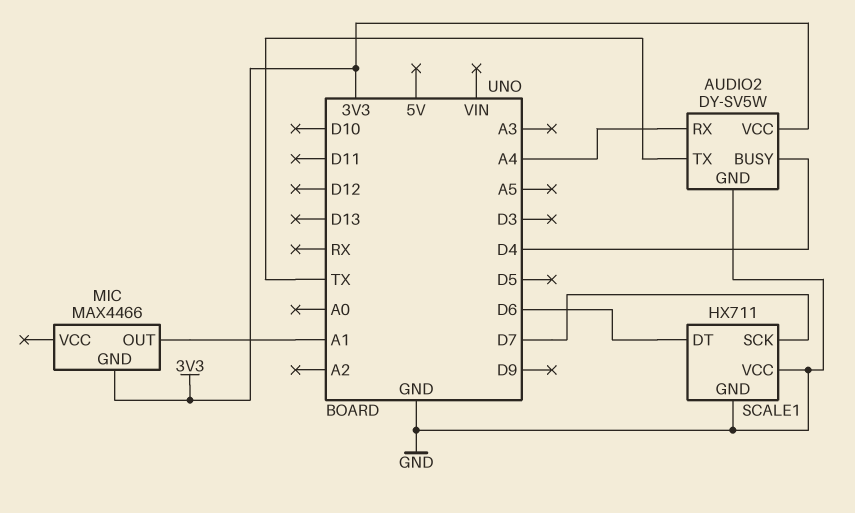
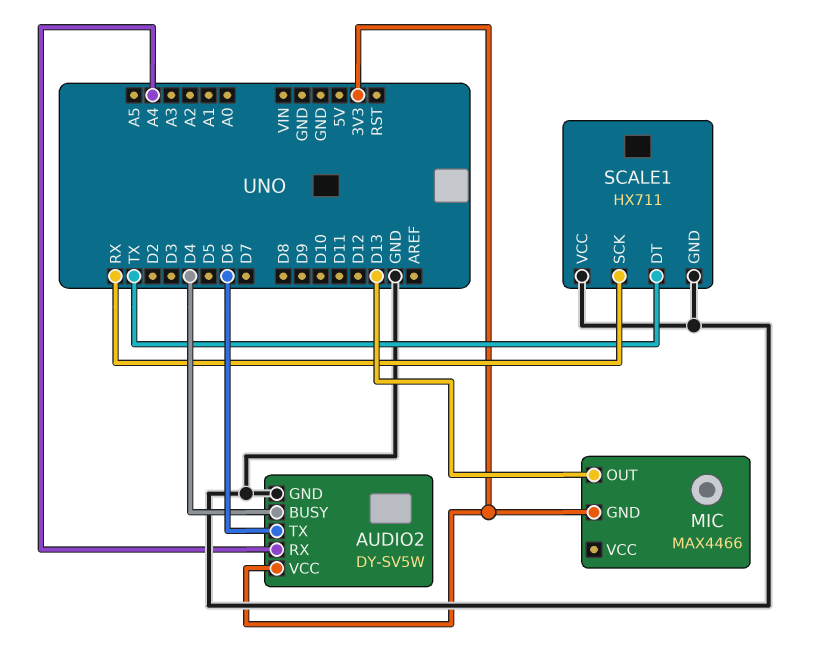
AUDIO2 pin TX: TX -> D6
MIC pin OUT: A1 -> D13
SCALE1 pin DT: D6 -> TX
SCALE1 pin SCK: D7 -> RX

